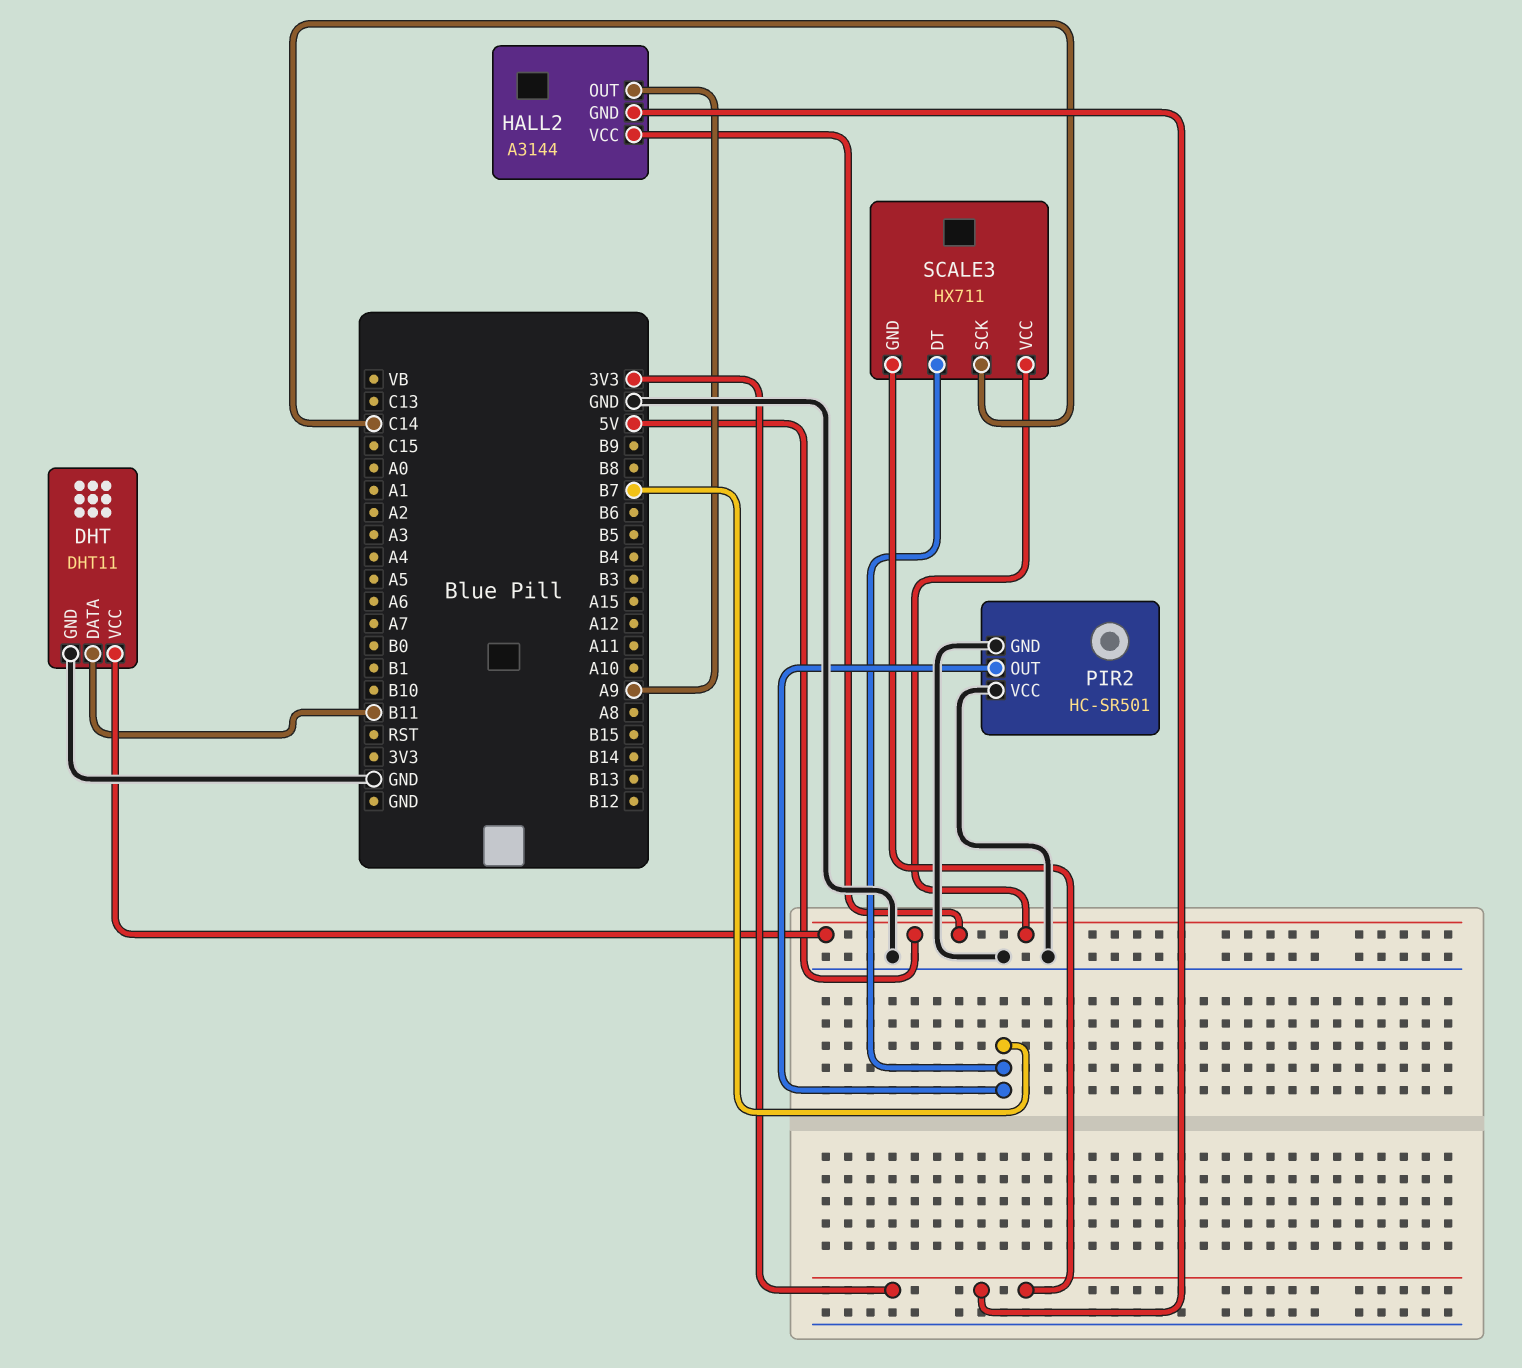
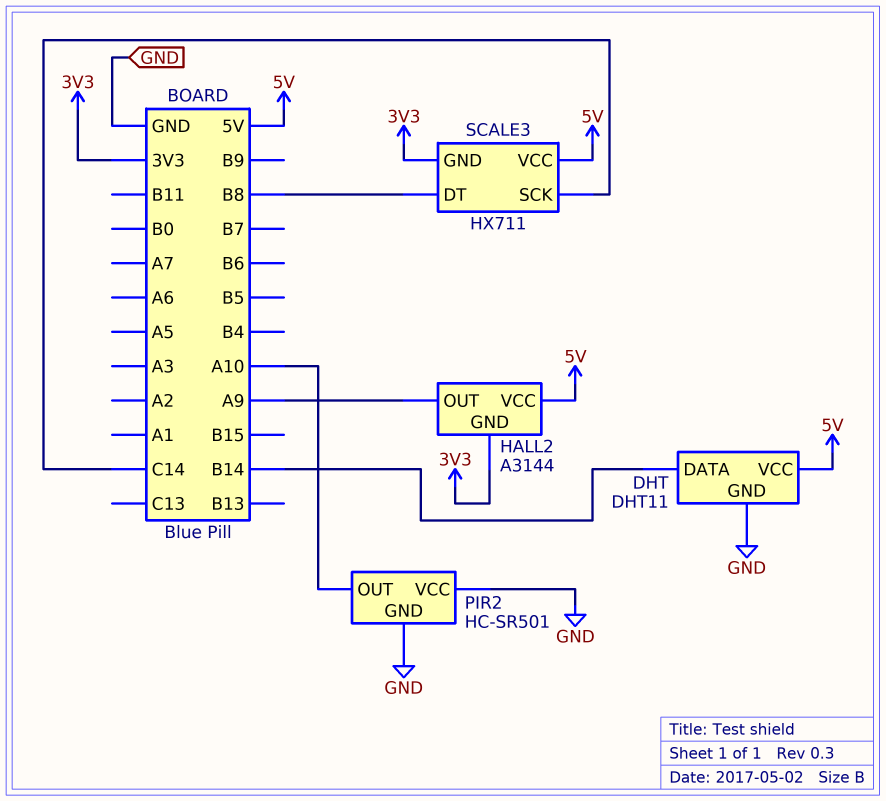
DHT pin DATA: B11 -> B14
PIR2 pin OUT: B7 -> A10
SCALE3 pin DT: B7 -> B8

